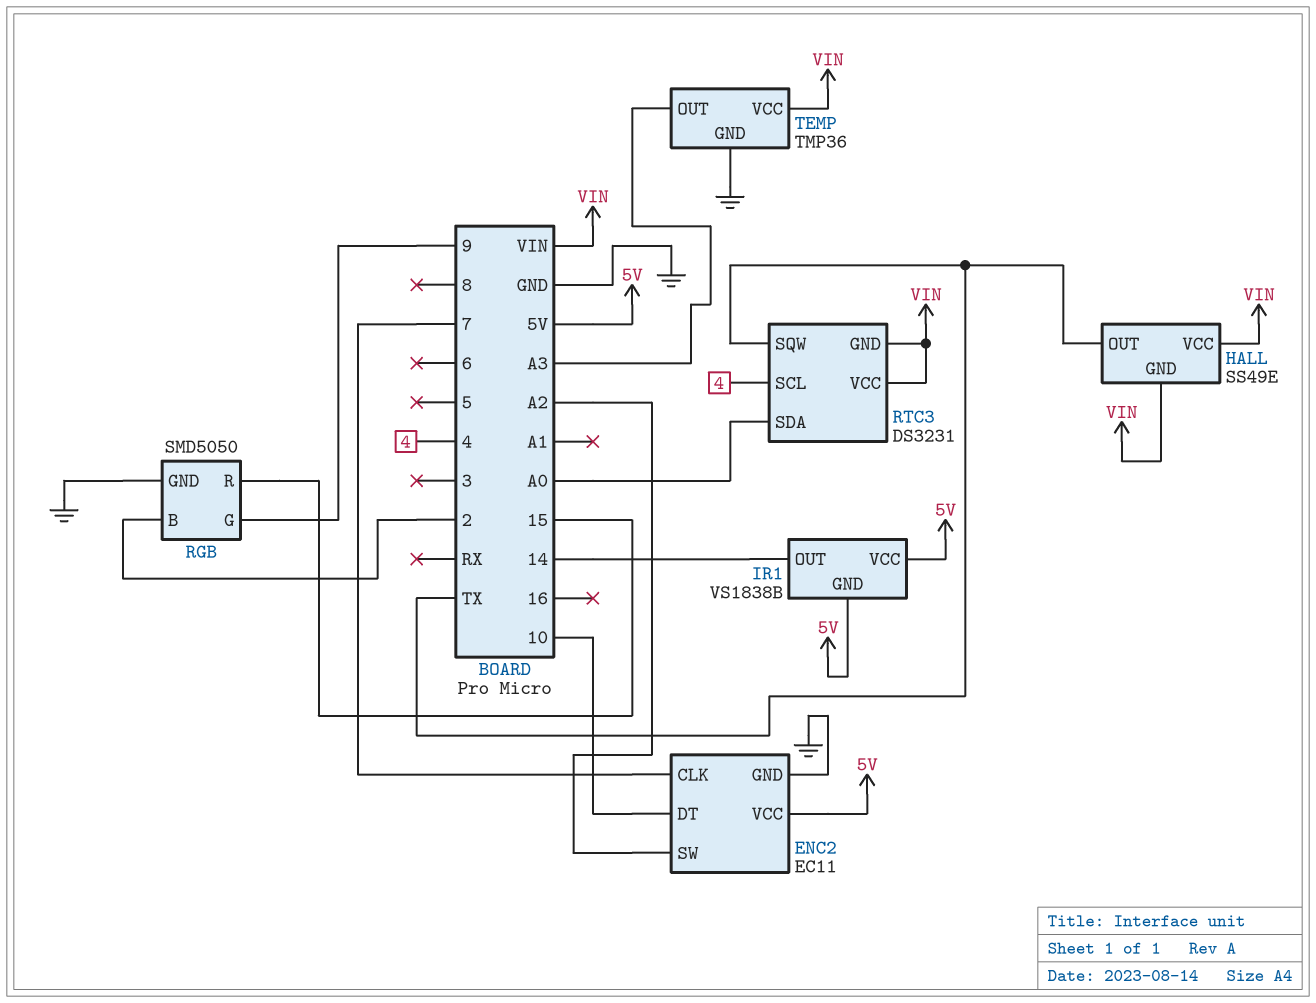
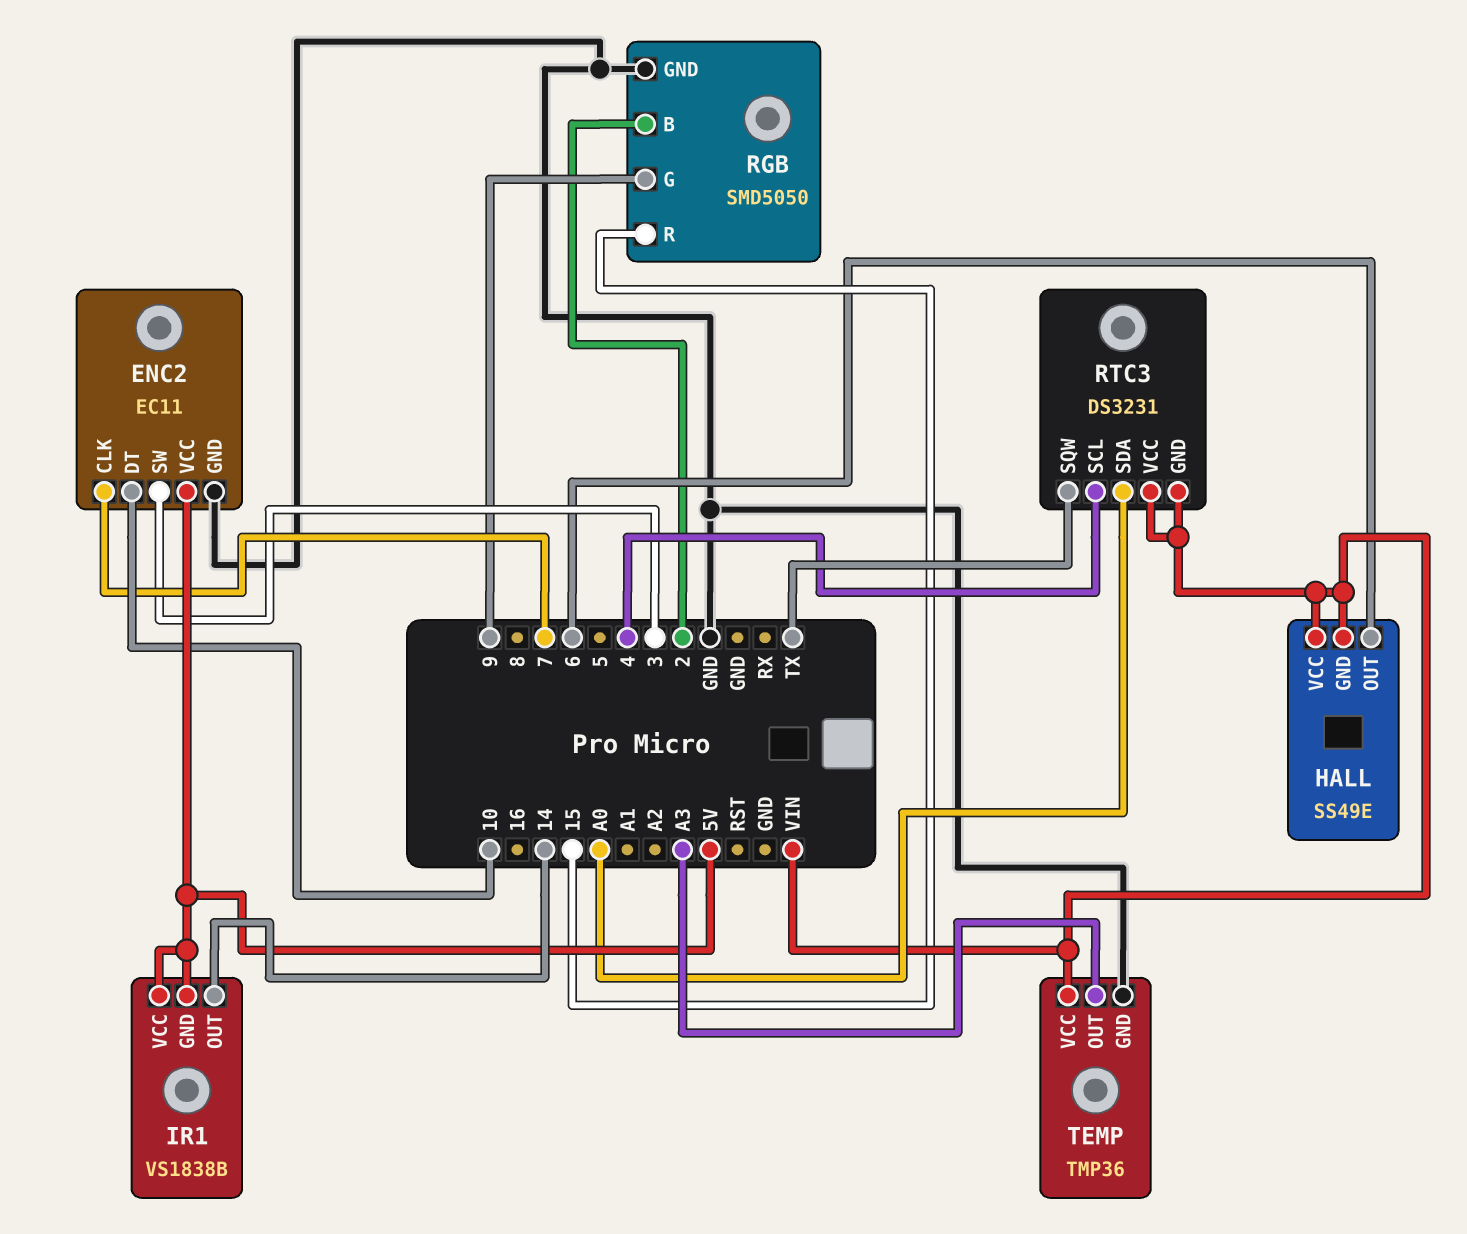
ENC2 pin SW: A2 -> 3
HALL pin OUT: TX -> 6

